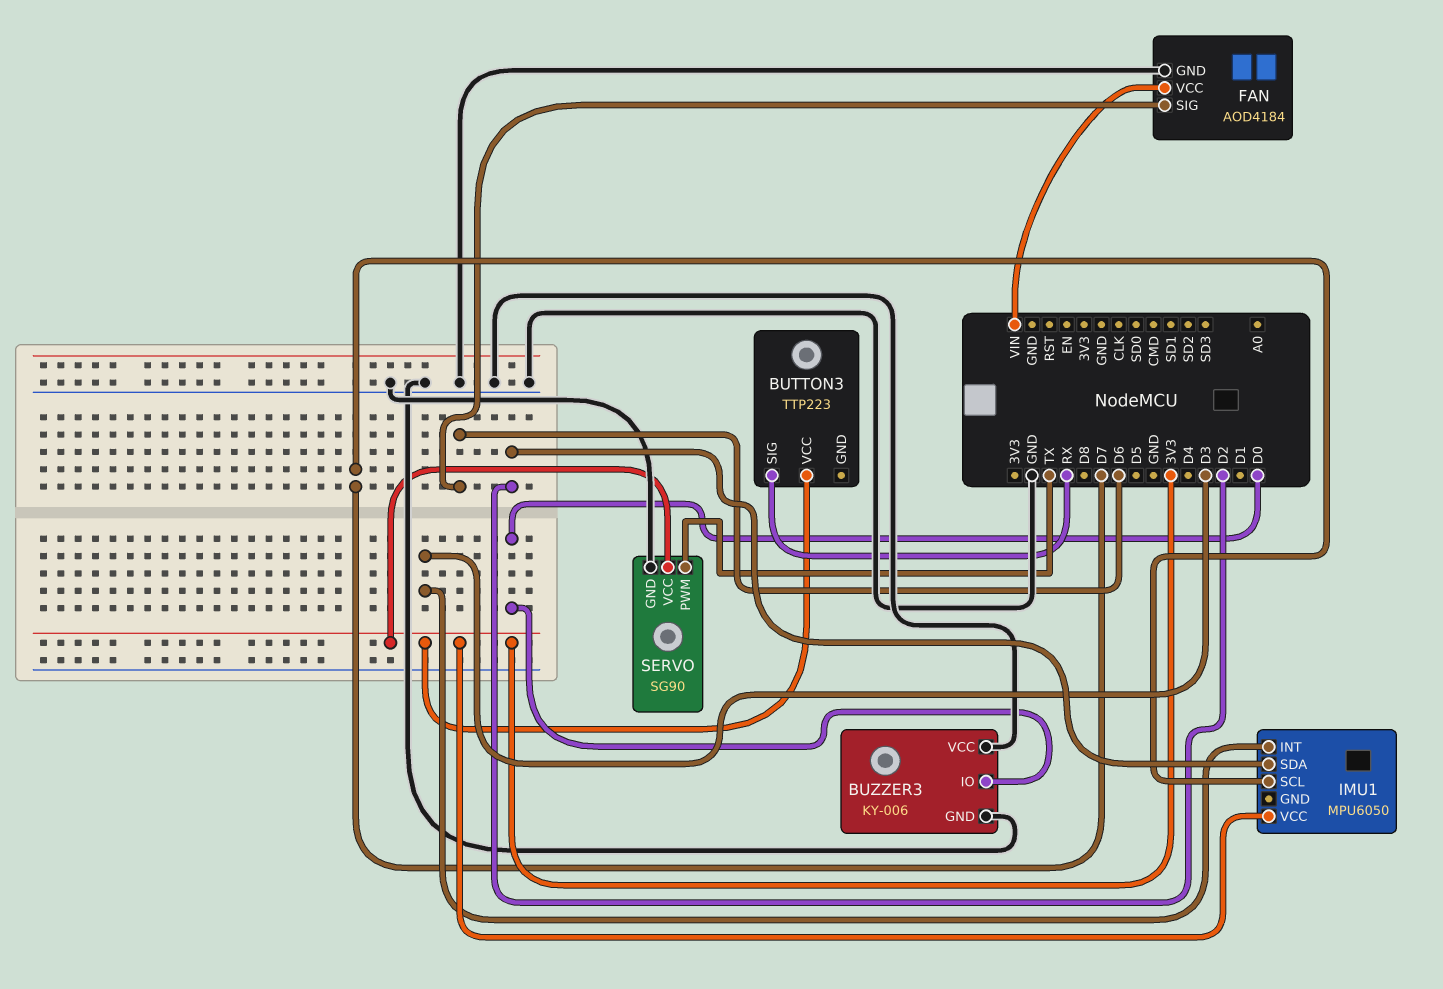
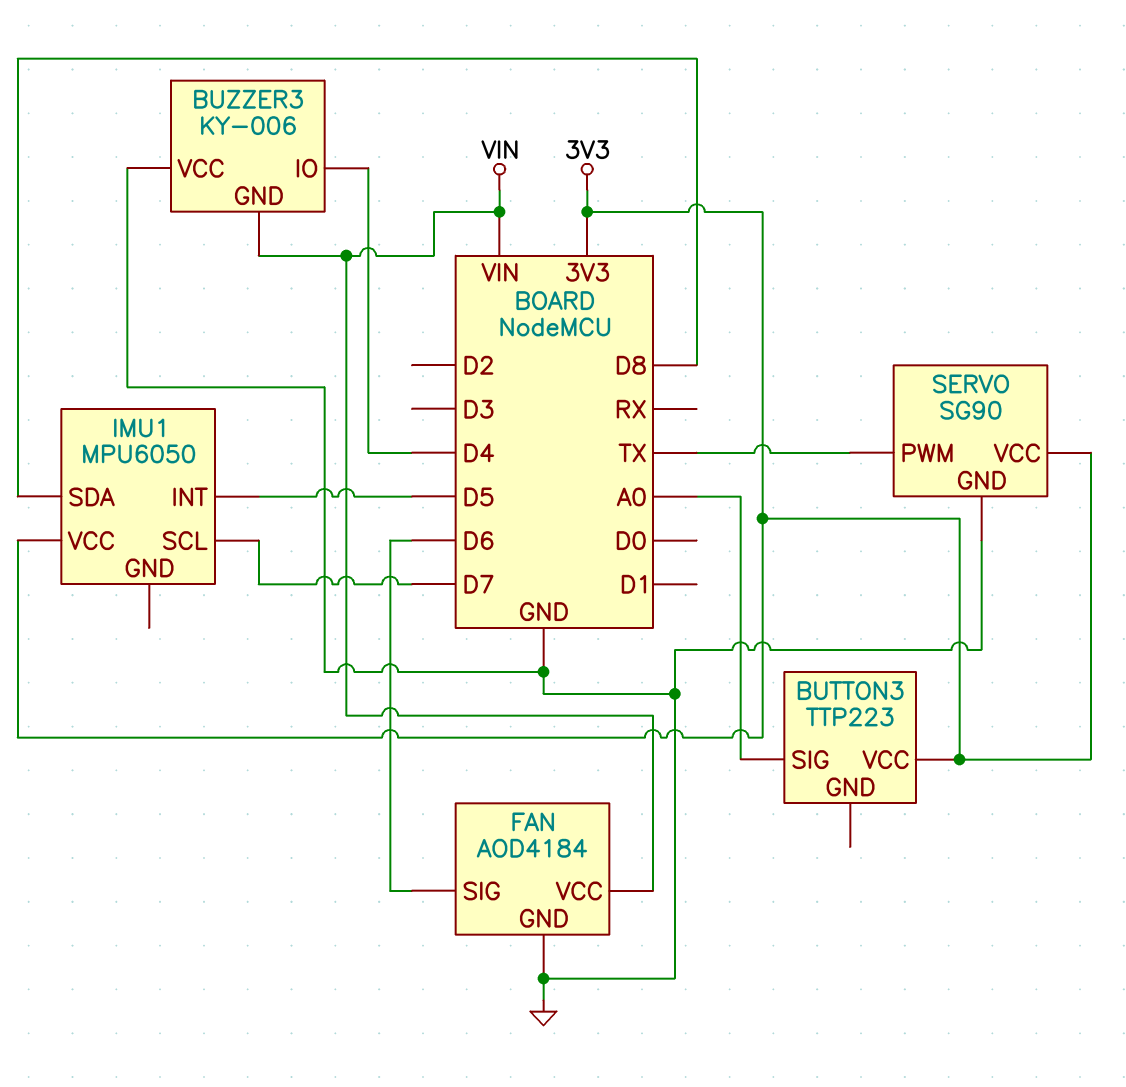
BUTTON3 pin SIG: RX -> A0
BUZZER3 pin GND: GND -> VIN
BUZZER3 pin IO: D0 -> D4
IMU1 pin INT: D3 -> D5
IMU1 pin SDA: D2 -> D8

